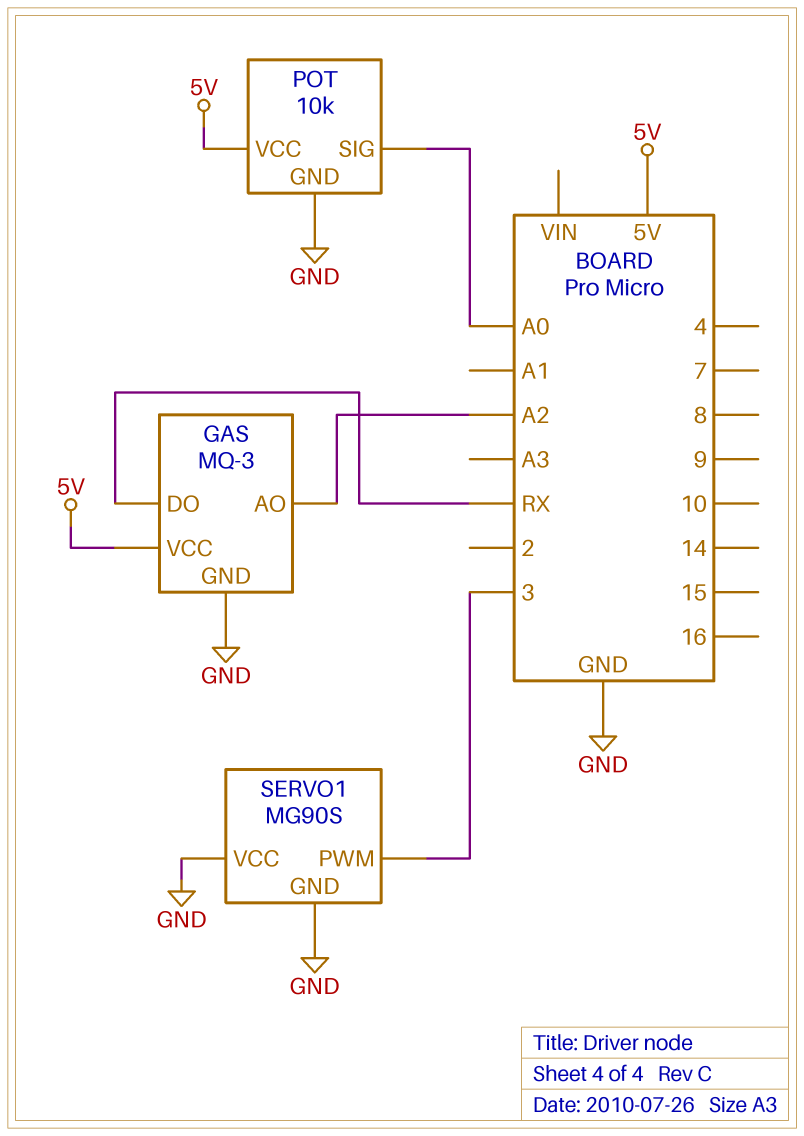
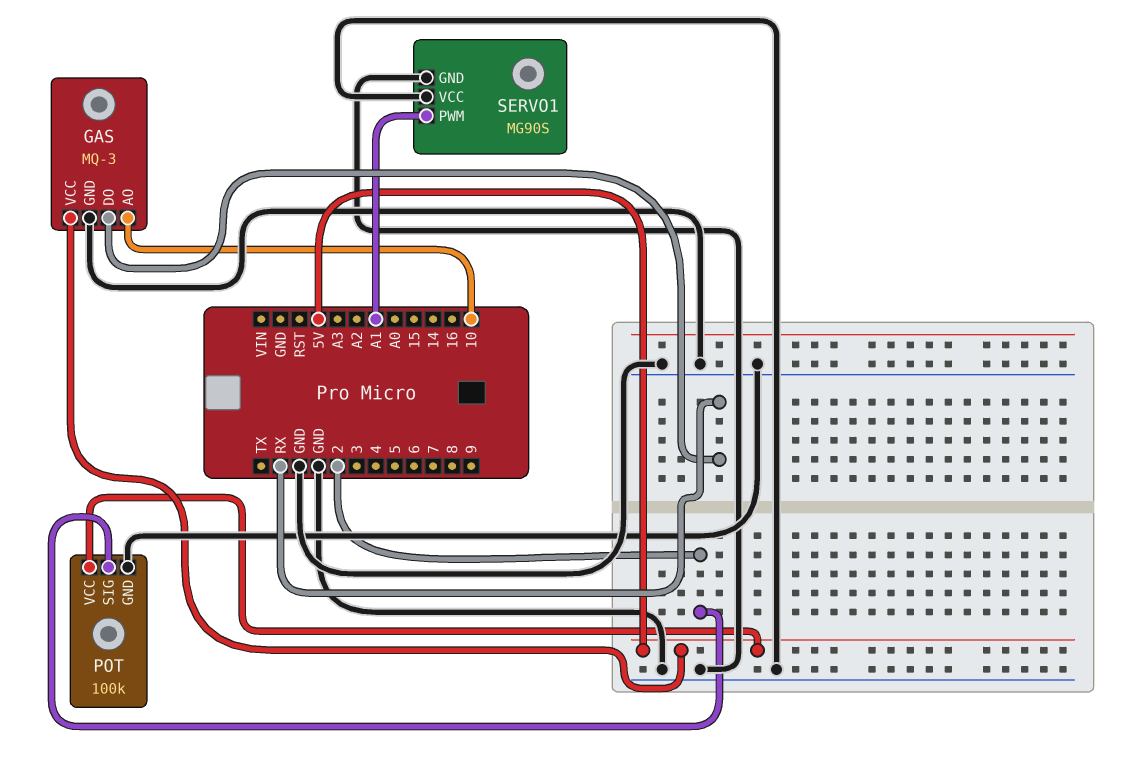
GAS pin AO: A2 -> 10
POT: 10k -> 100k
POT pin SIG: A0 -> 2
SERVO1 pin PWM: 3 -> A1

